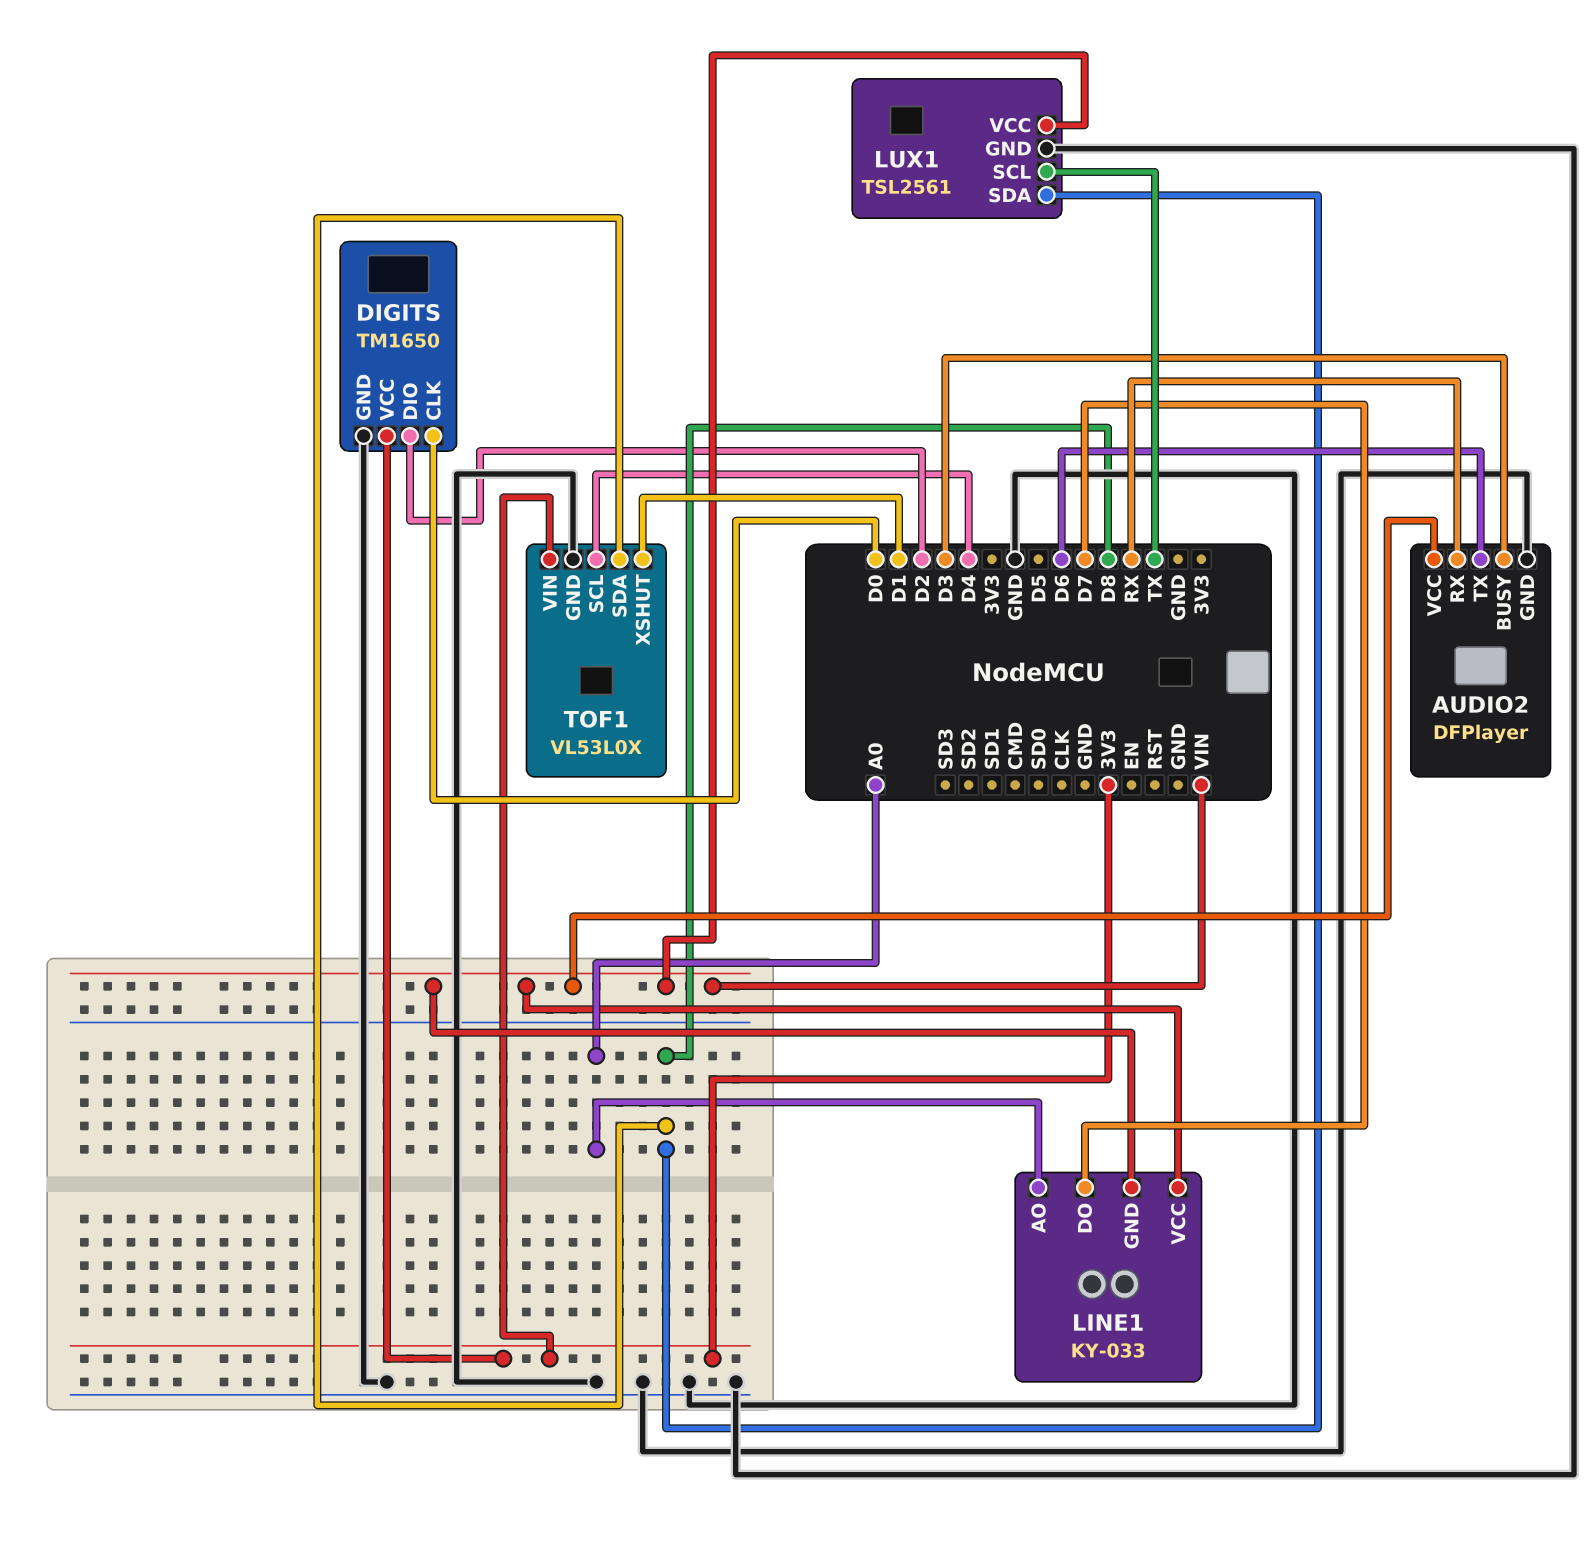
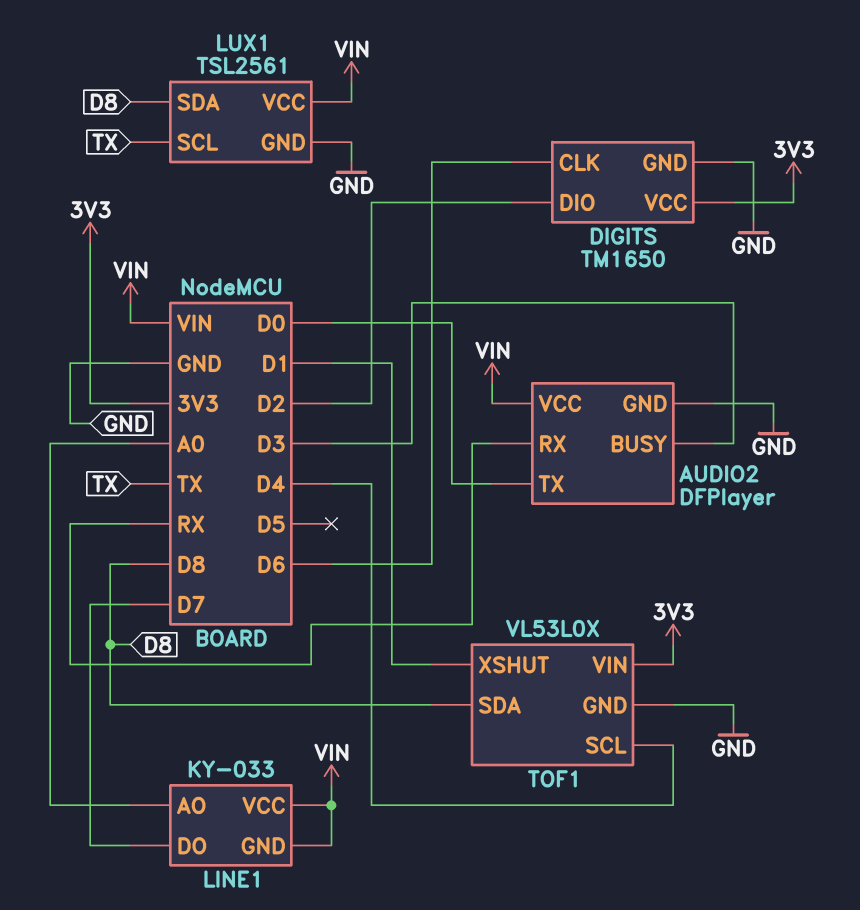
AUDIO2 pin TX: D6 -> D0
DIGITS pin CLK: D0 -> D6

